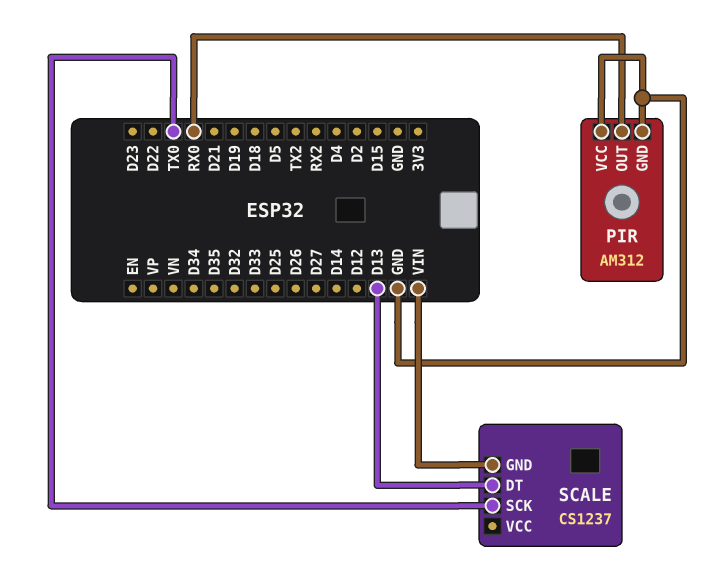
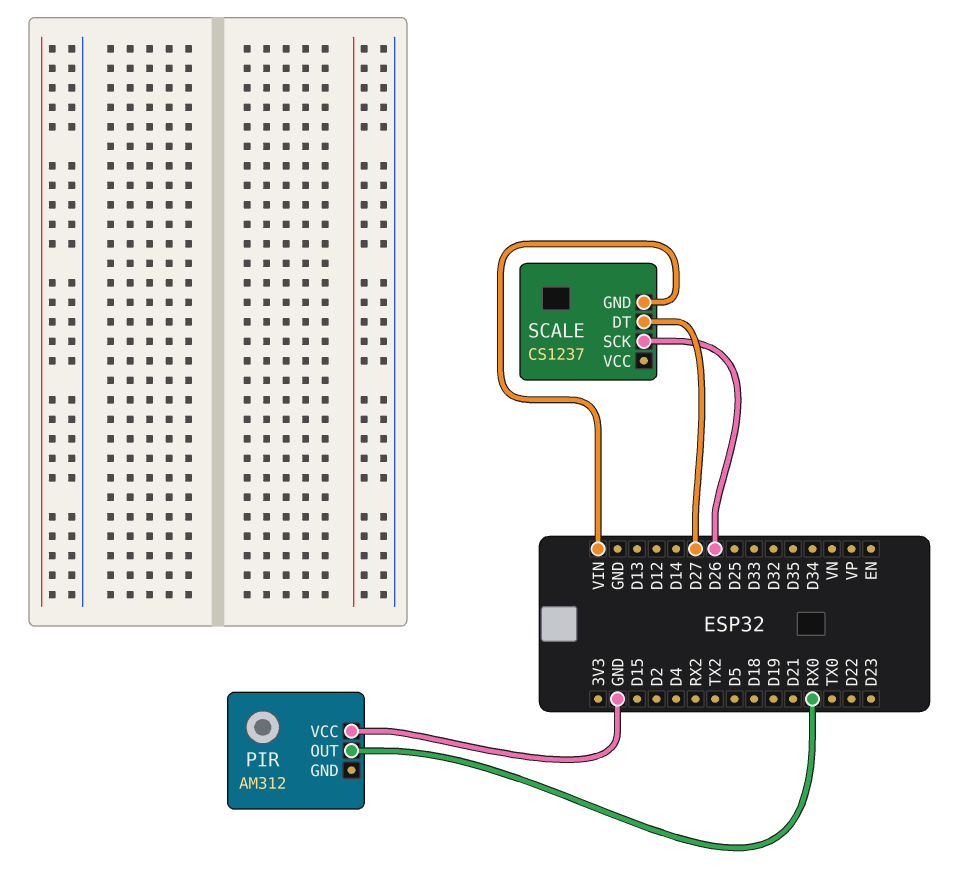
PIR pin GND: GND -> none
SCALE pin DT: D13 -> D27
SCALE pin SCK: TX0 -> D26

